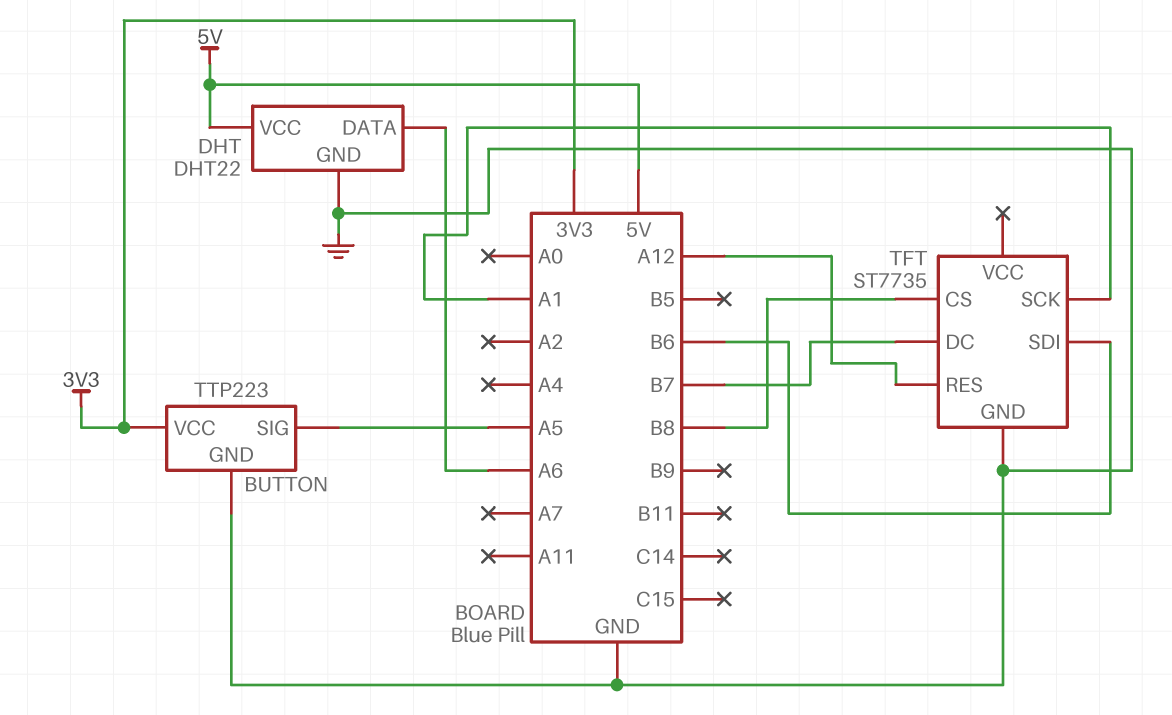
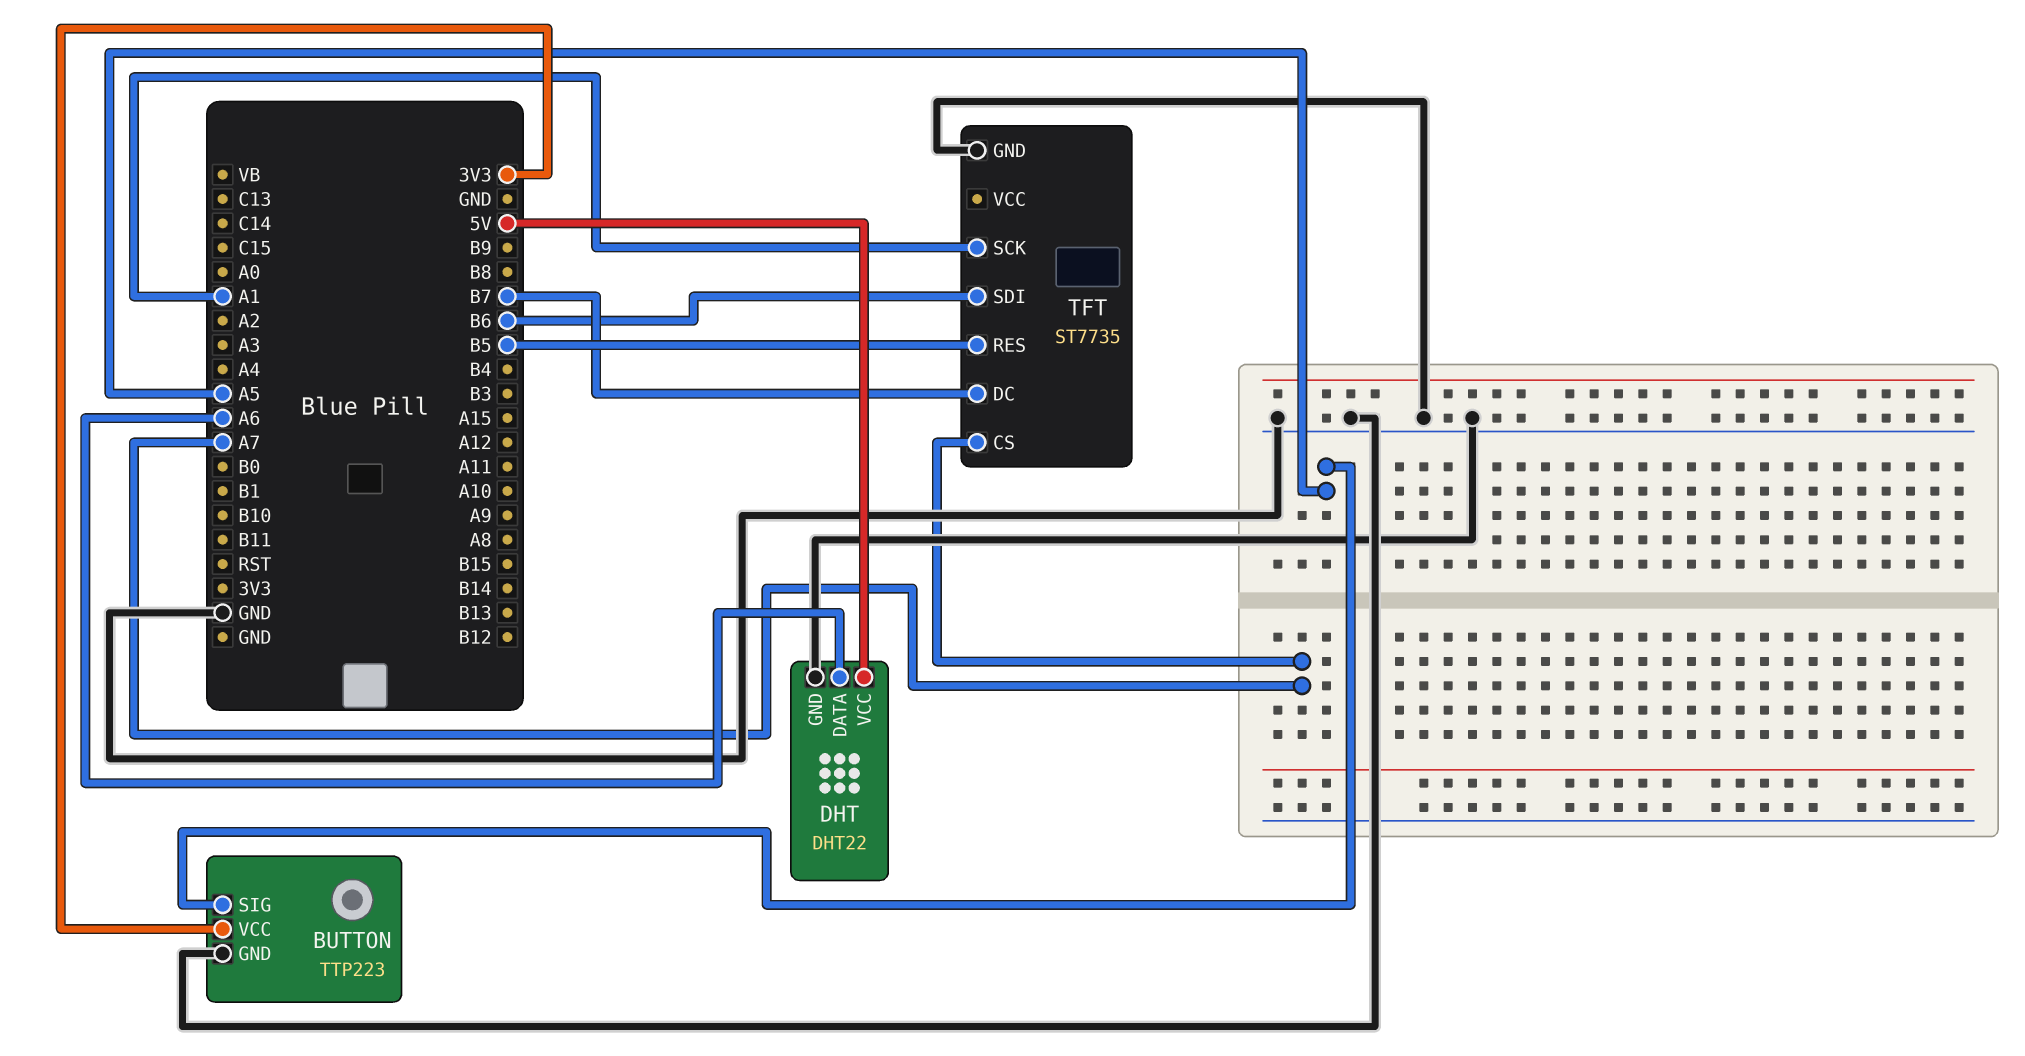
TFT pin CS: B8 -> A7
TFT pin RES: A12 -> B5

